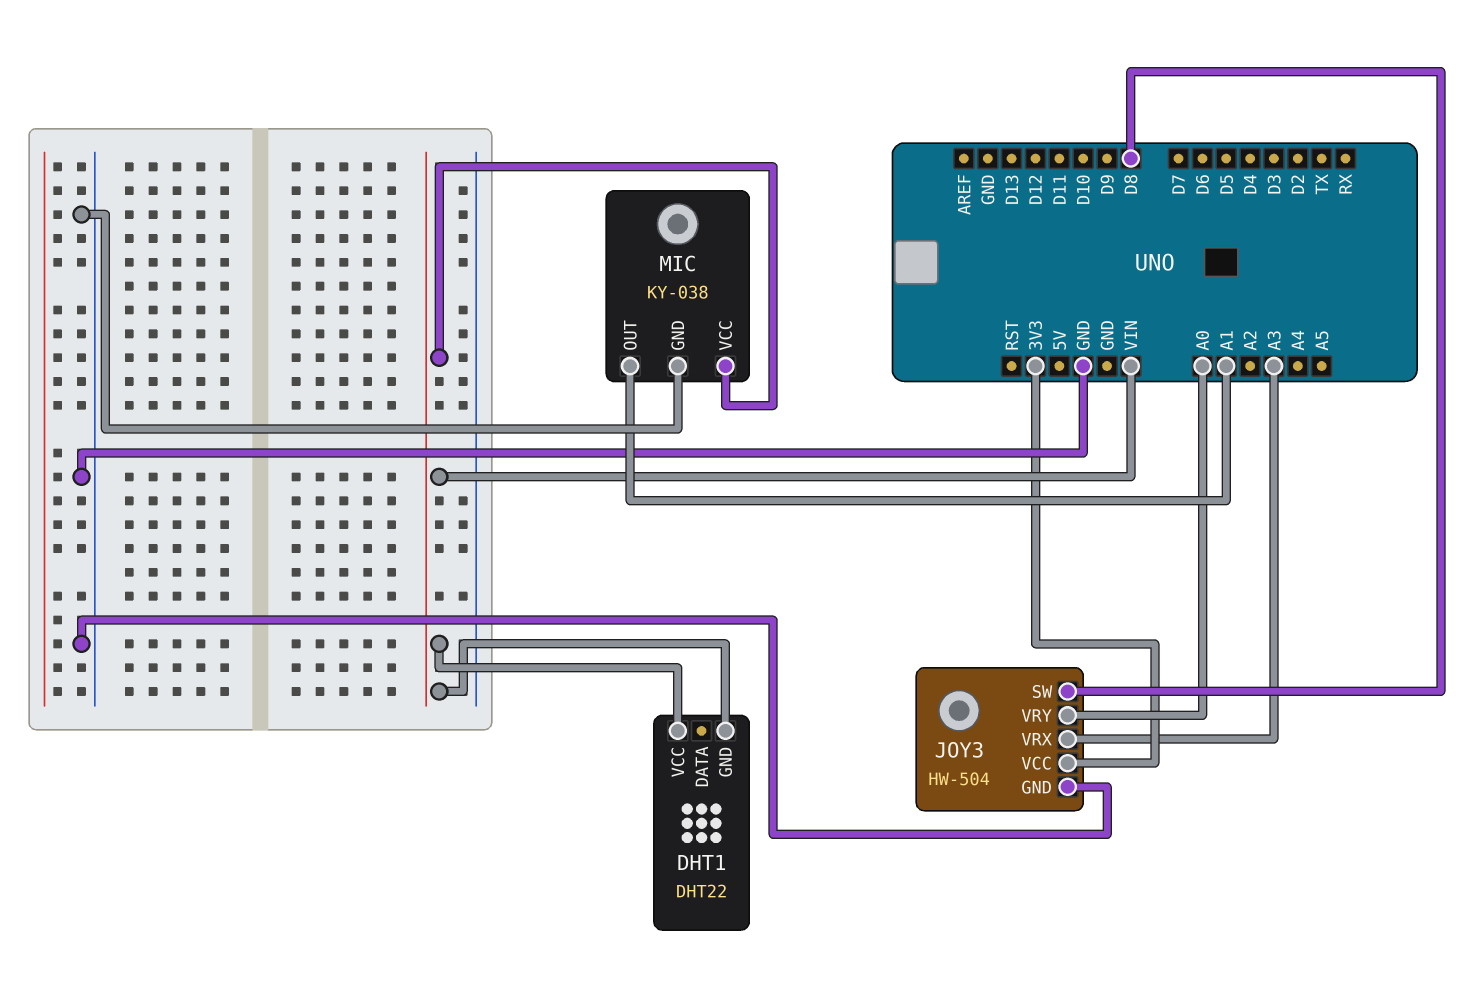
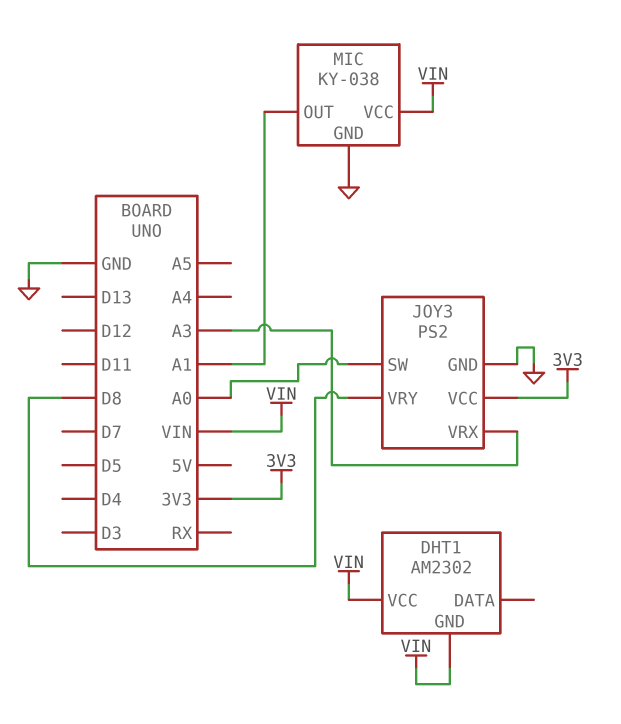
DHT1: DHT22 -> AM2302
JOY3: HW-504 -> PS2
JOY3 pin SW: D8 -> A0
JOY3 pin VRY: A0 -> D8

